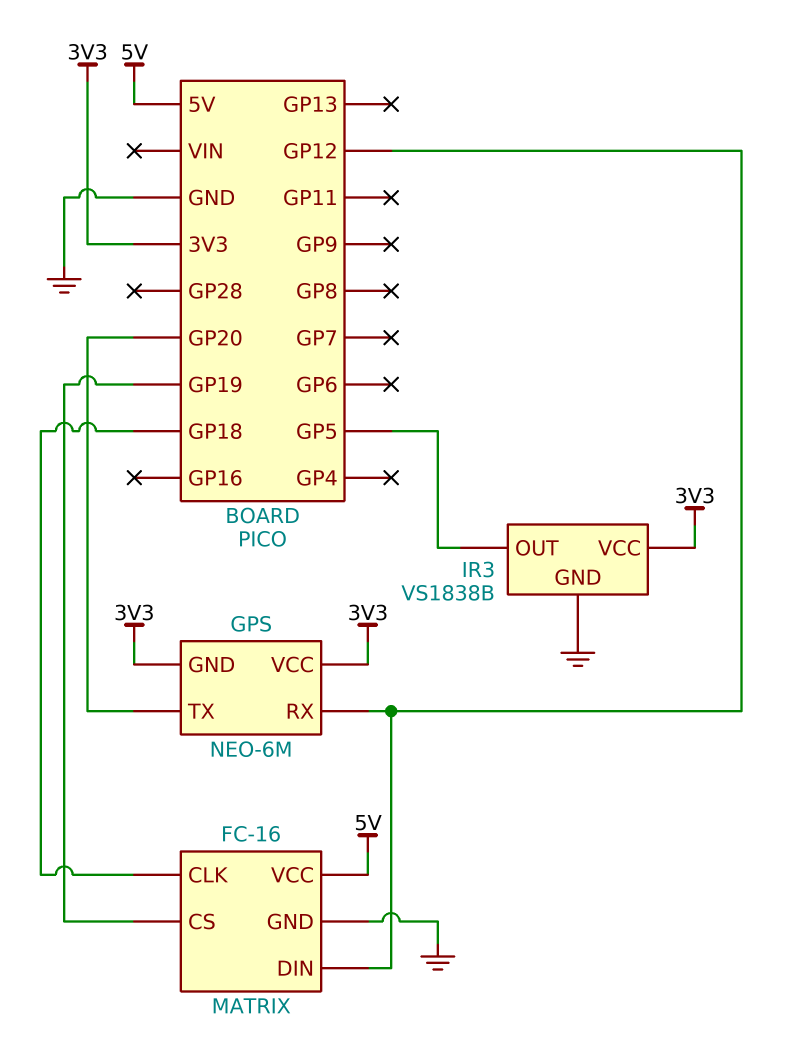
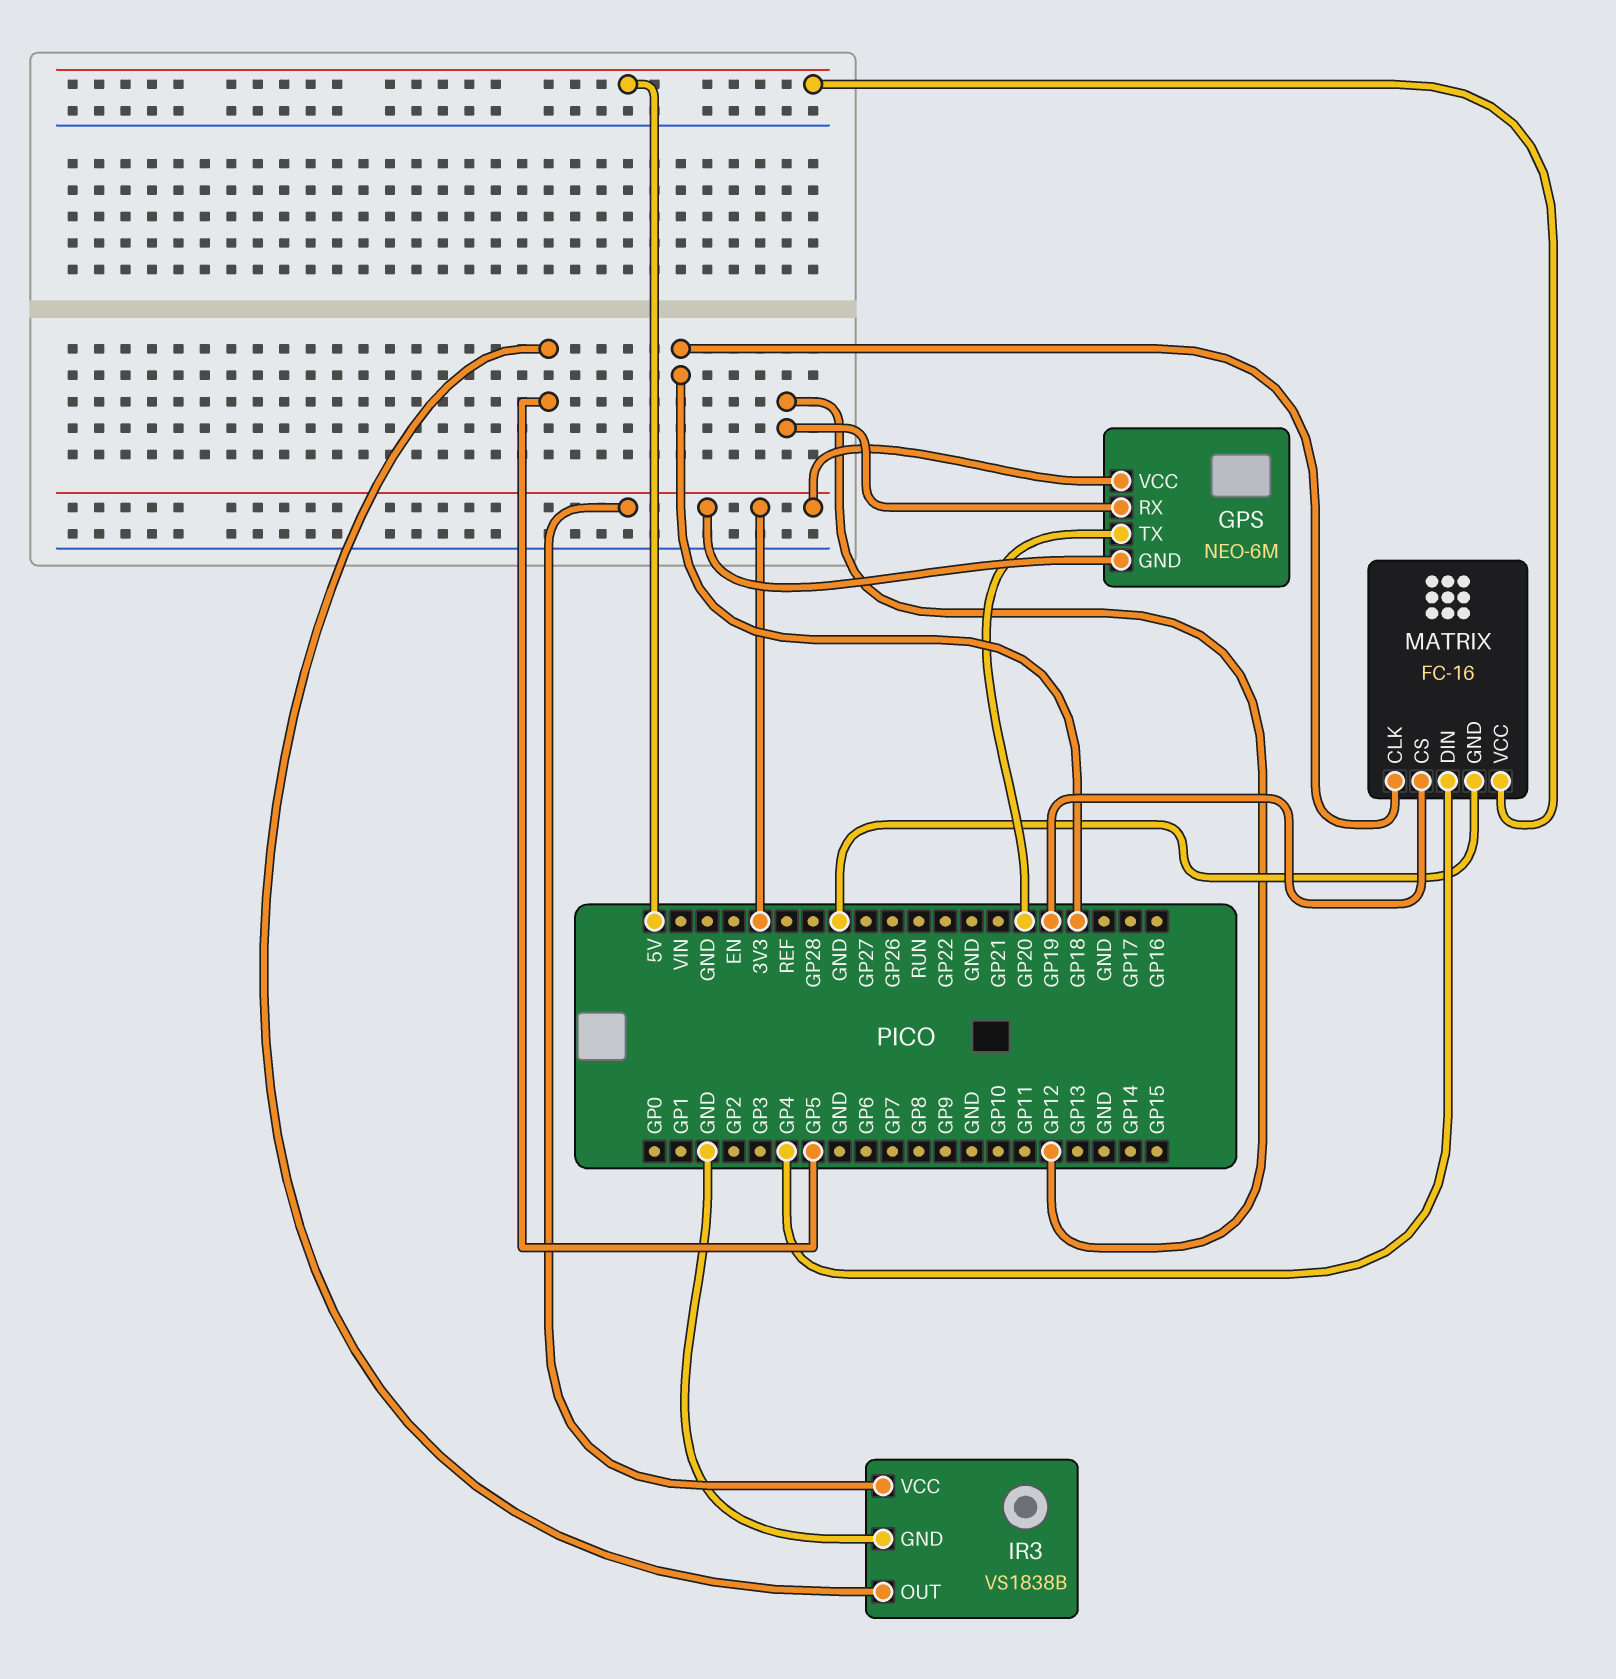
MATRIX pin DIN: GP12 -> GP4

